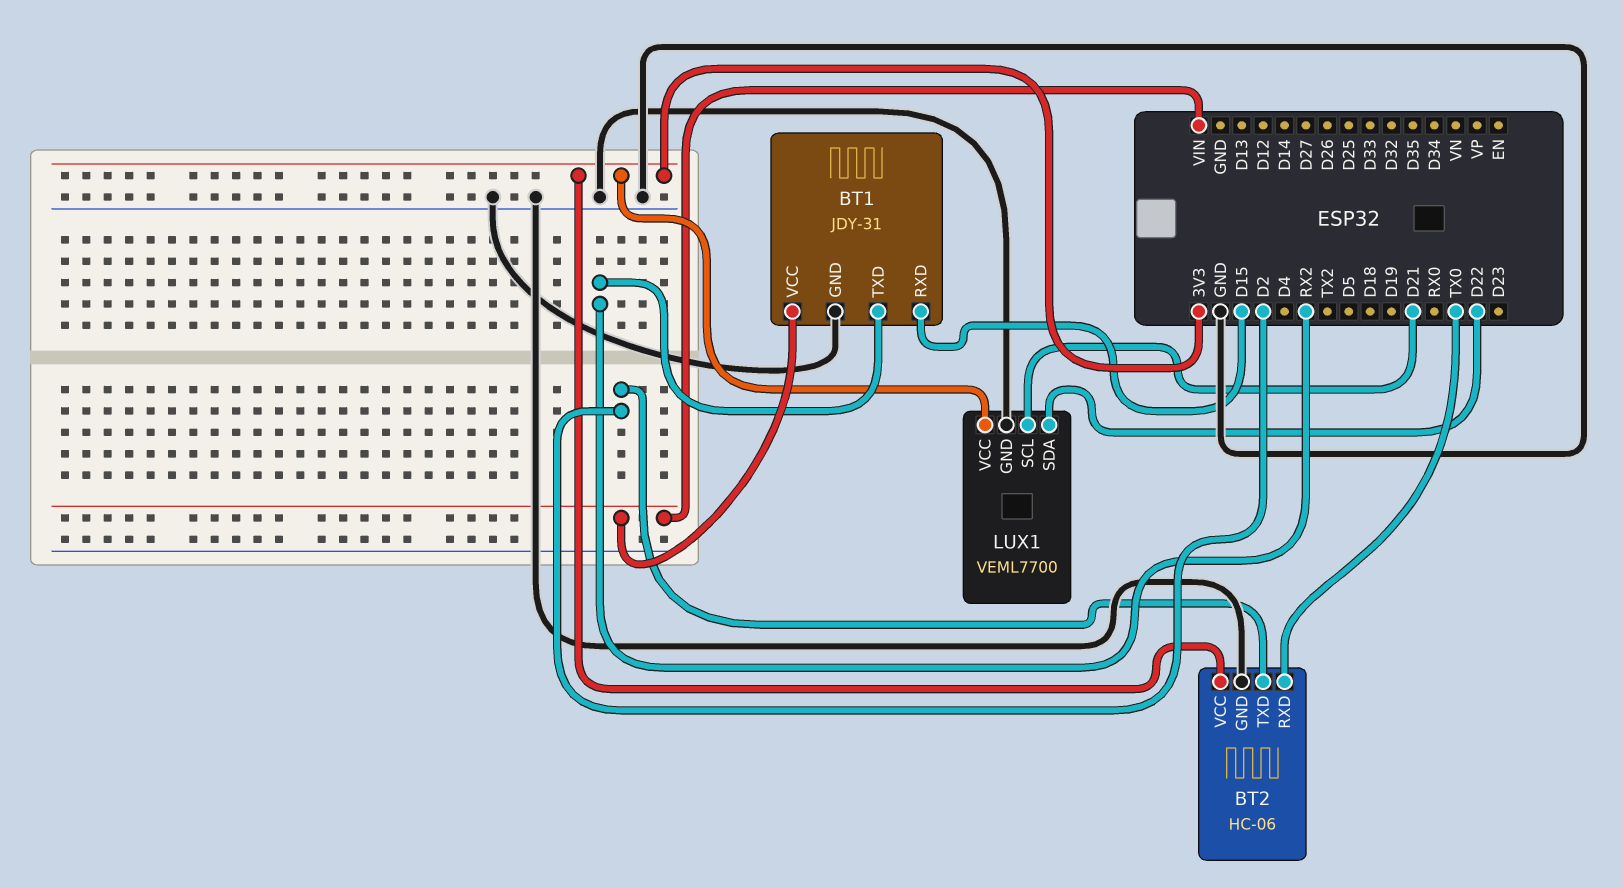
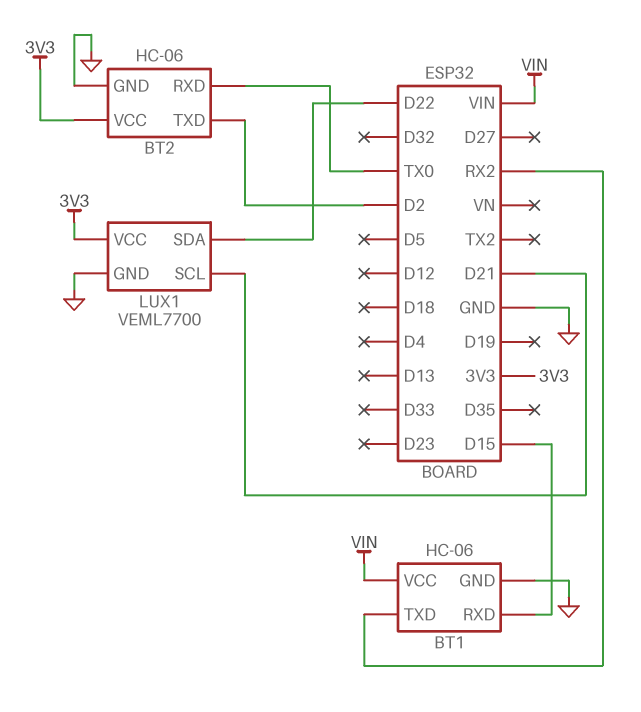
BT1: JDY-31 -> HC-06

